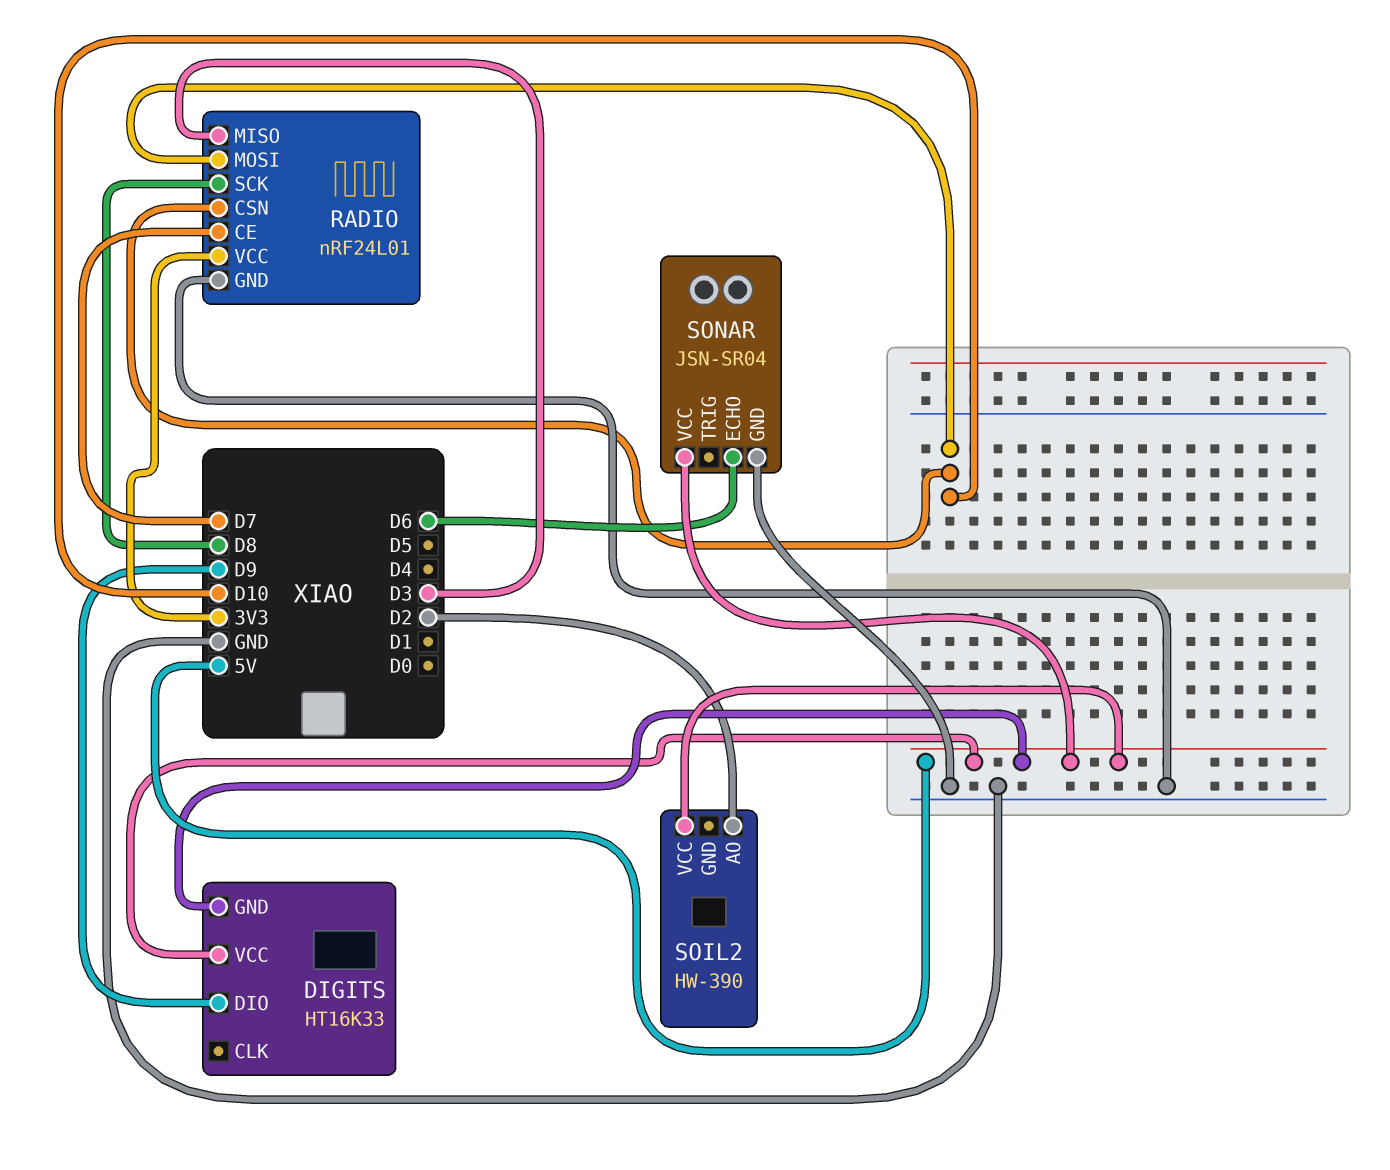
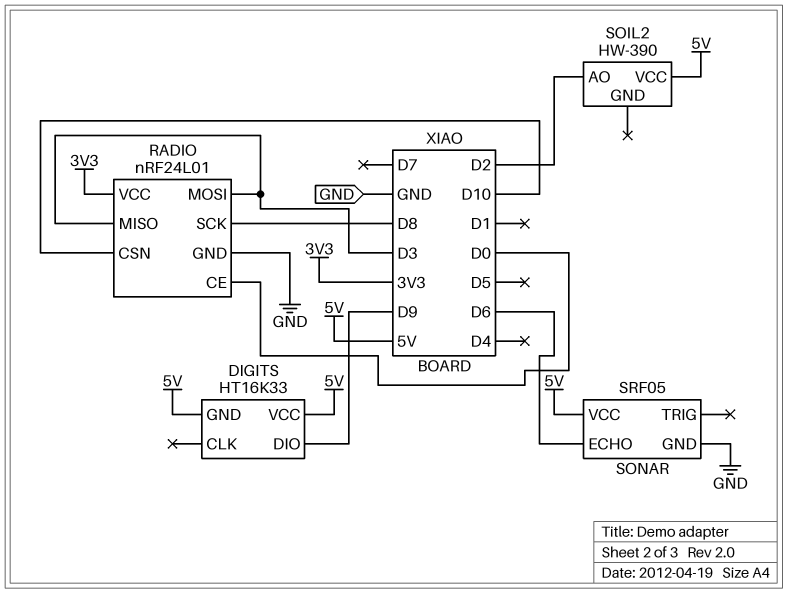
RADIO pin CE: D7 -> D0
RADIO pin MOSI: D10 -> D3
SONAR: JSN-SR04 -> SRF05

